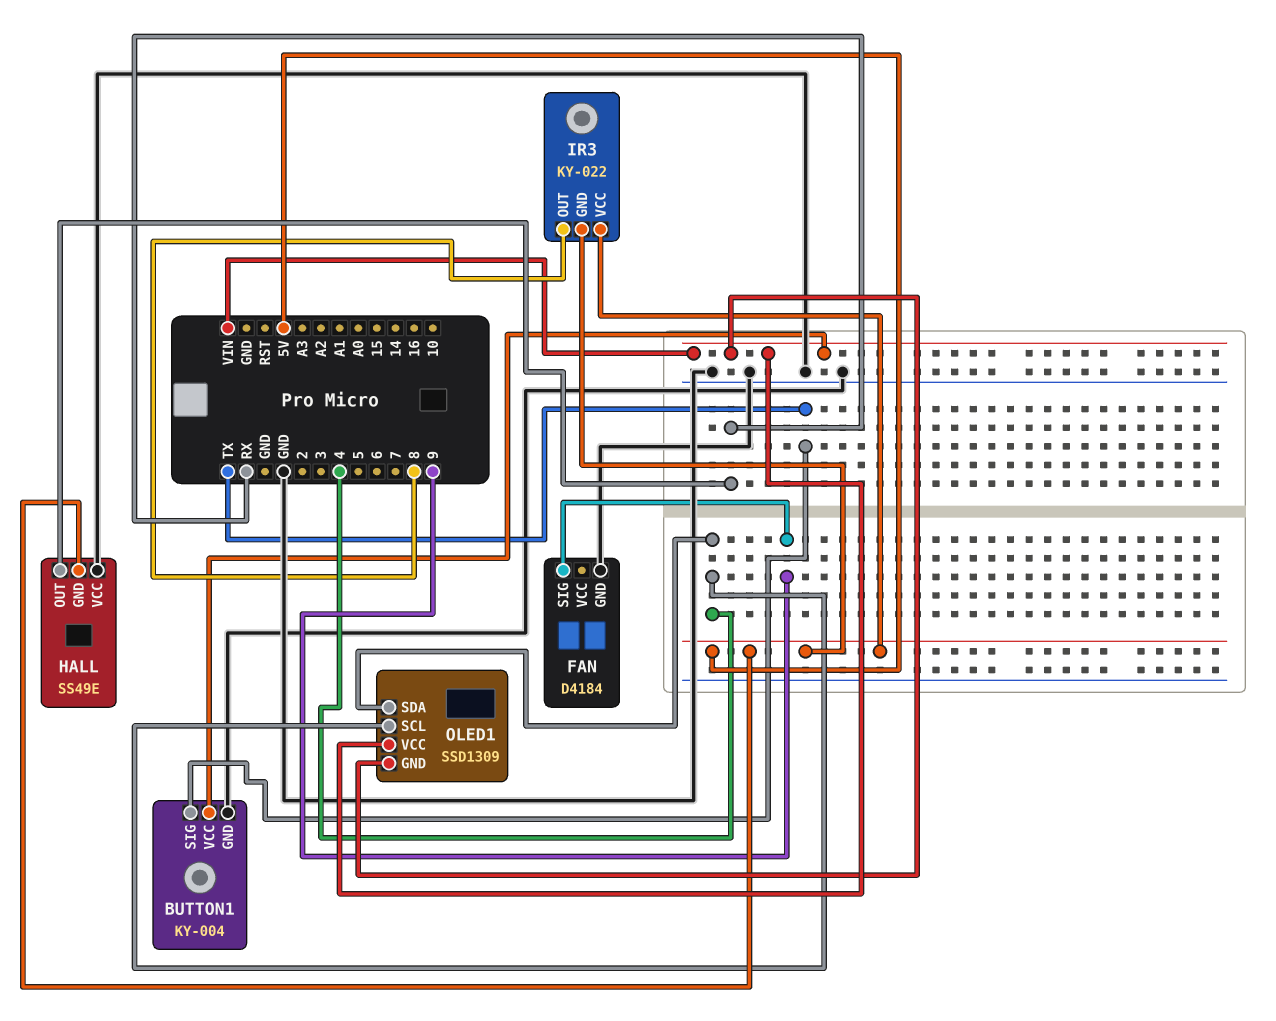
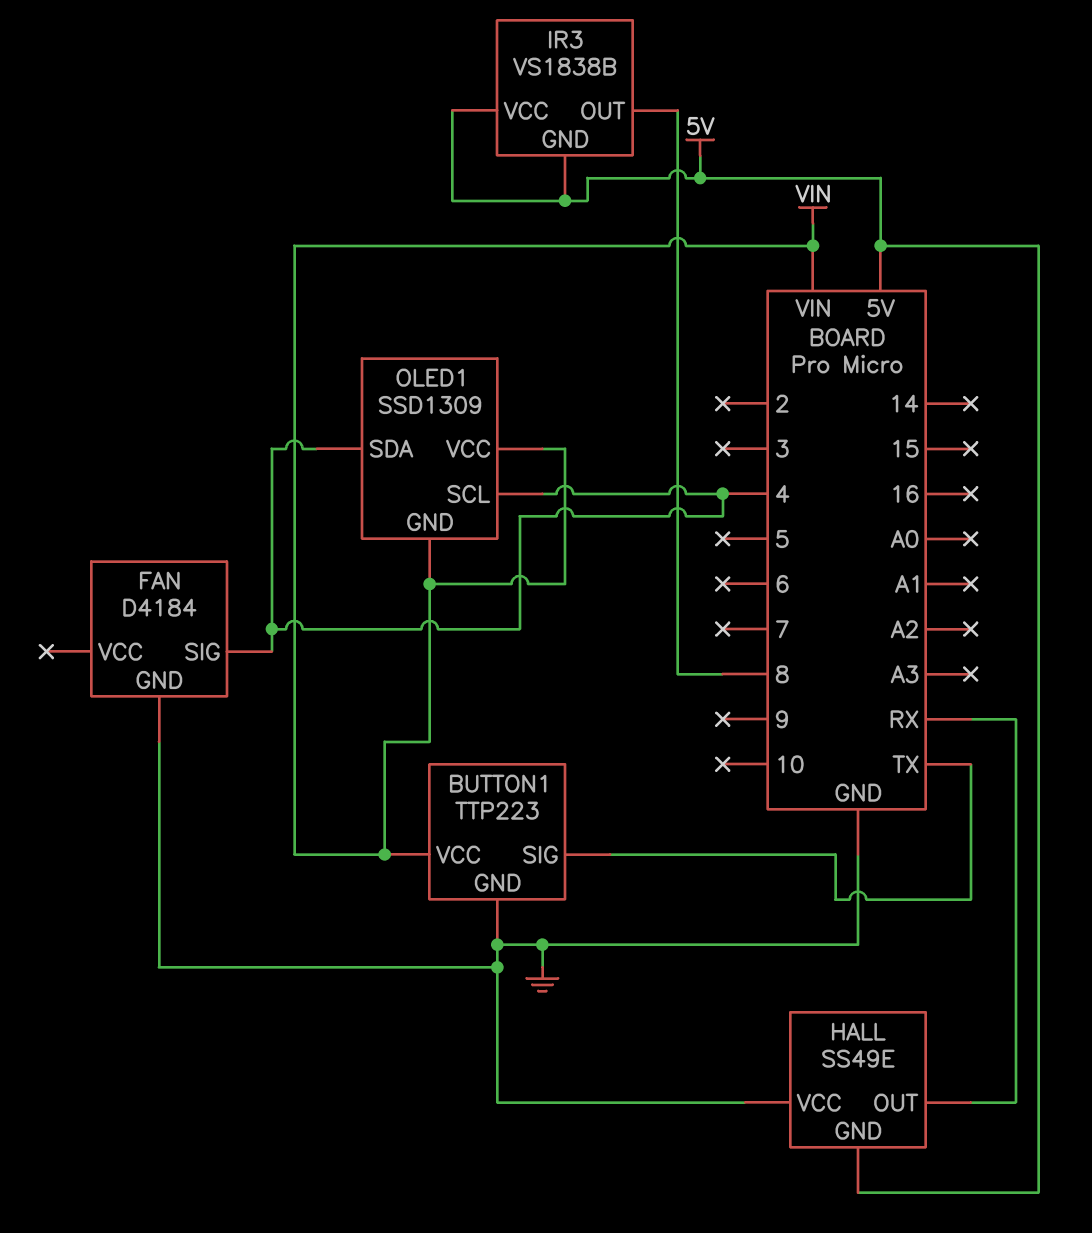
BUTTON1: KY-004 -> TTP223
FAN pin SIG: 9 -> 4
IR3: KY-022 -> VS1838B

